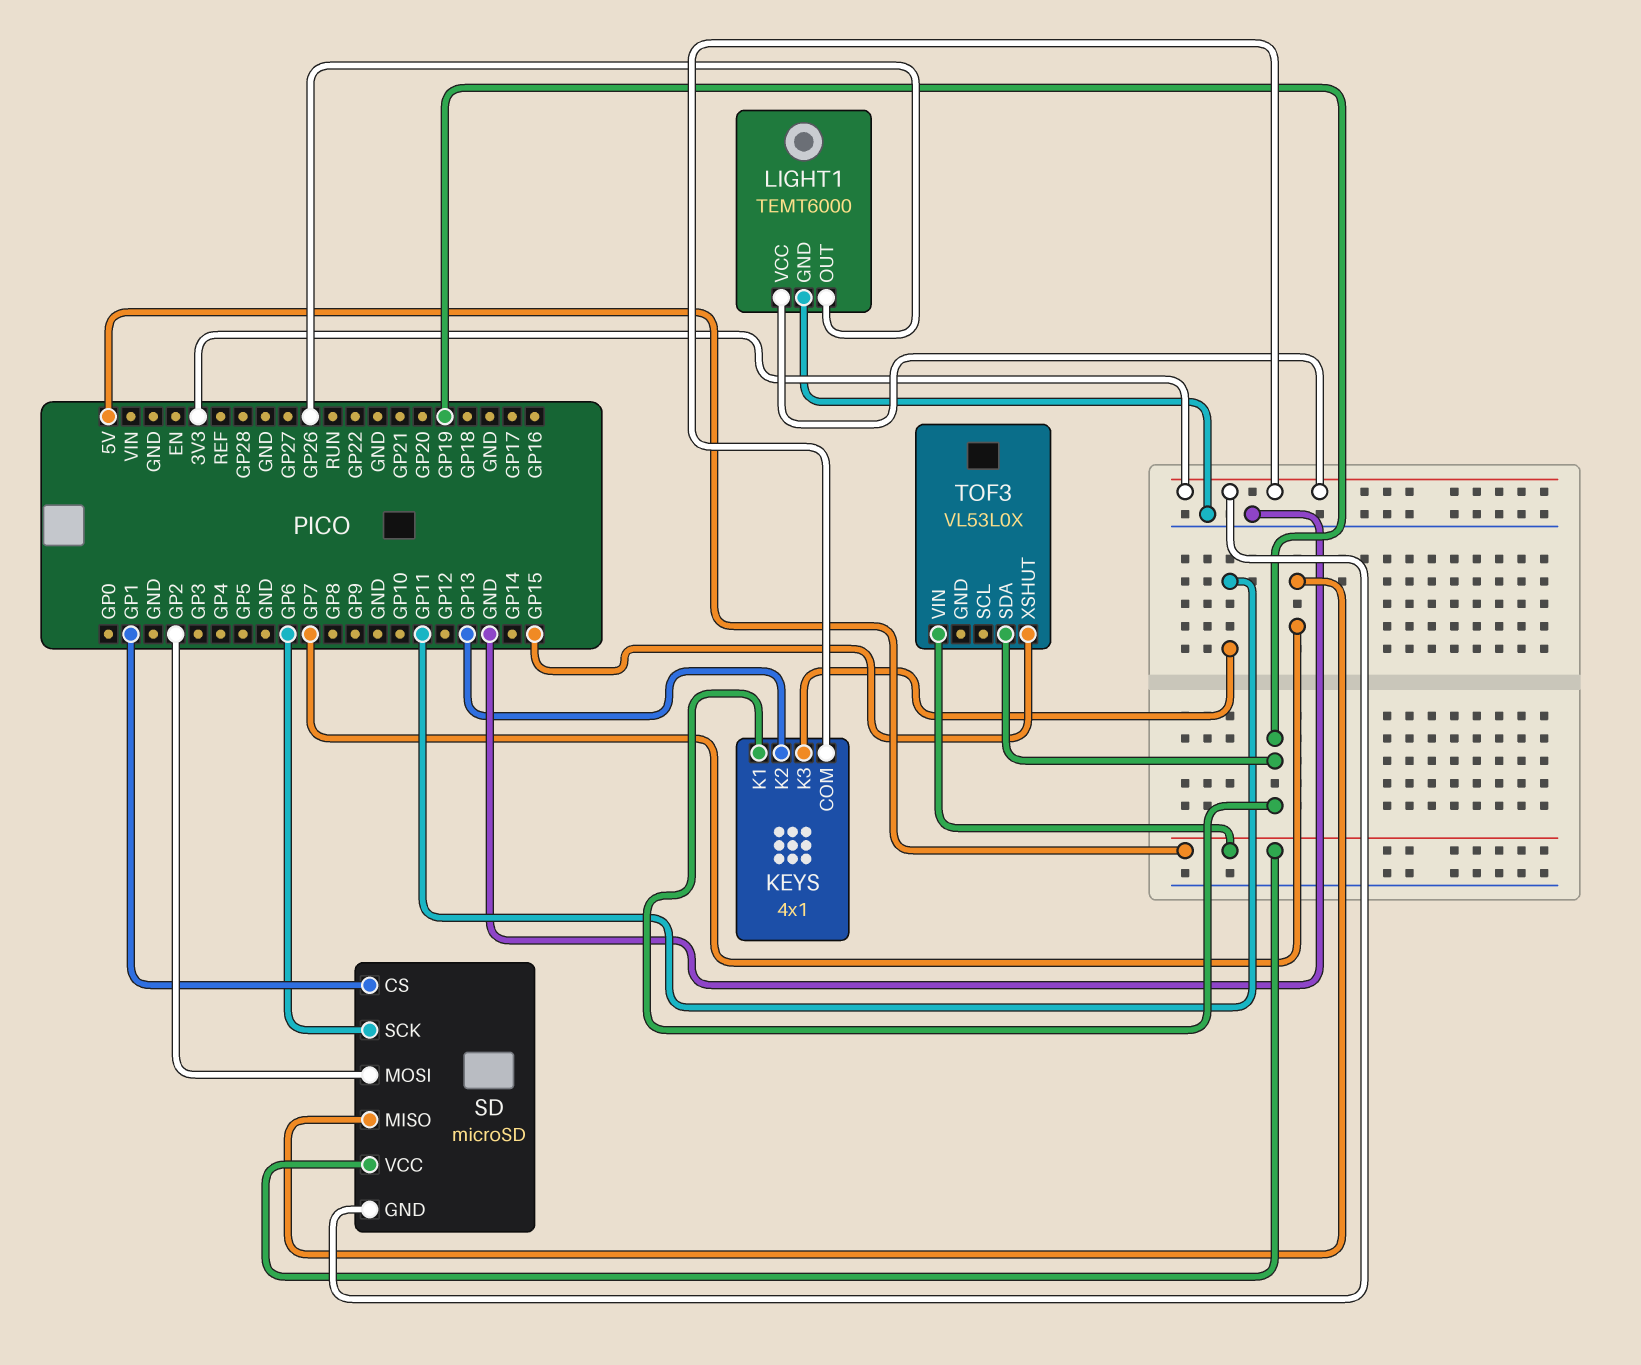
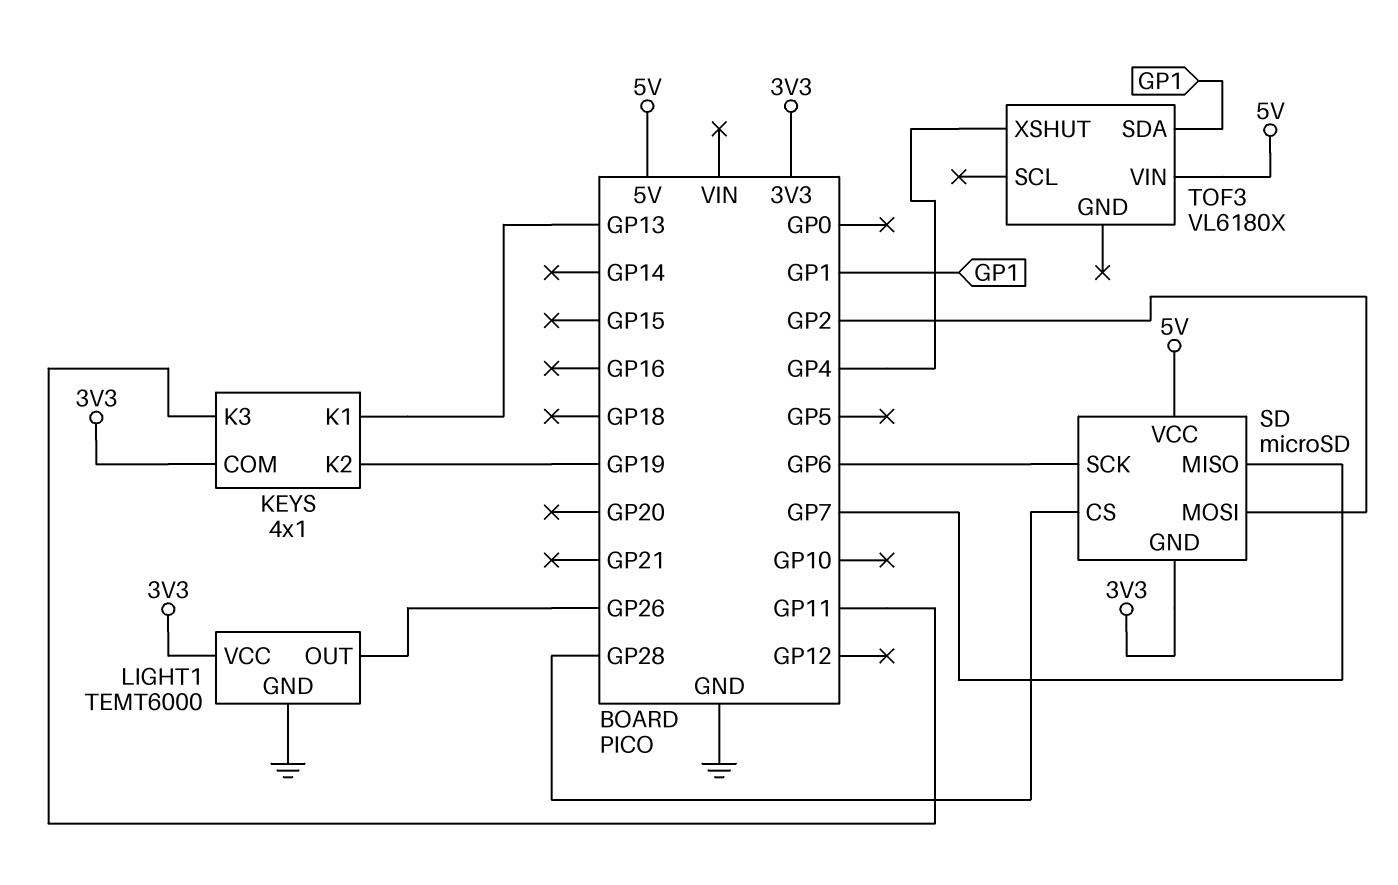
KEYS pin K1: GP19 -> GP13
KEYS pin K2: GP13 -> GP19
SD pin CS: GP1 -> GP28
TOF3: VL53L0X -> VL6180X
TOF3 pin SDA: GP19 -> GP1
TOF3 pin XSHUT: GP15 -> GP4

